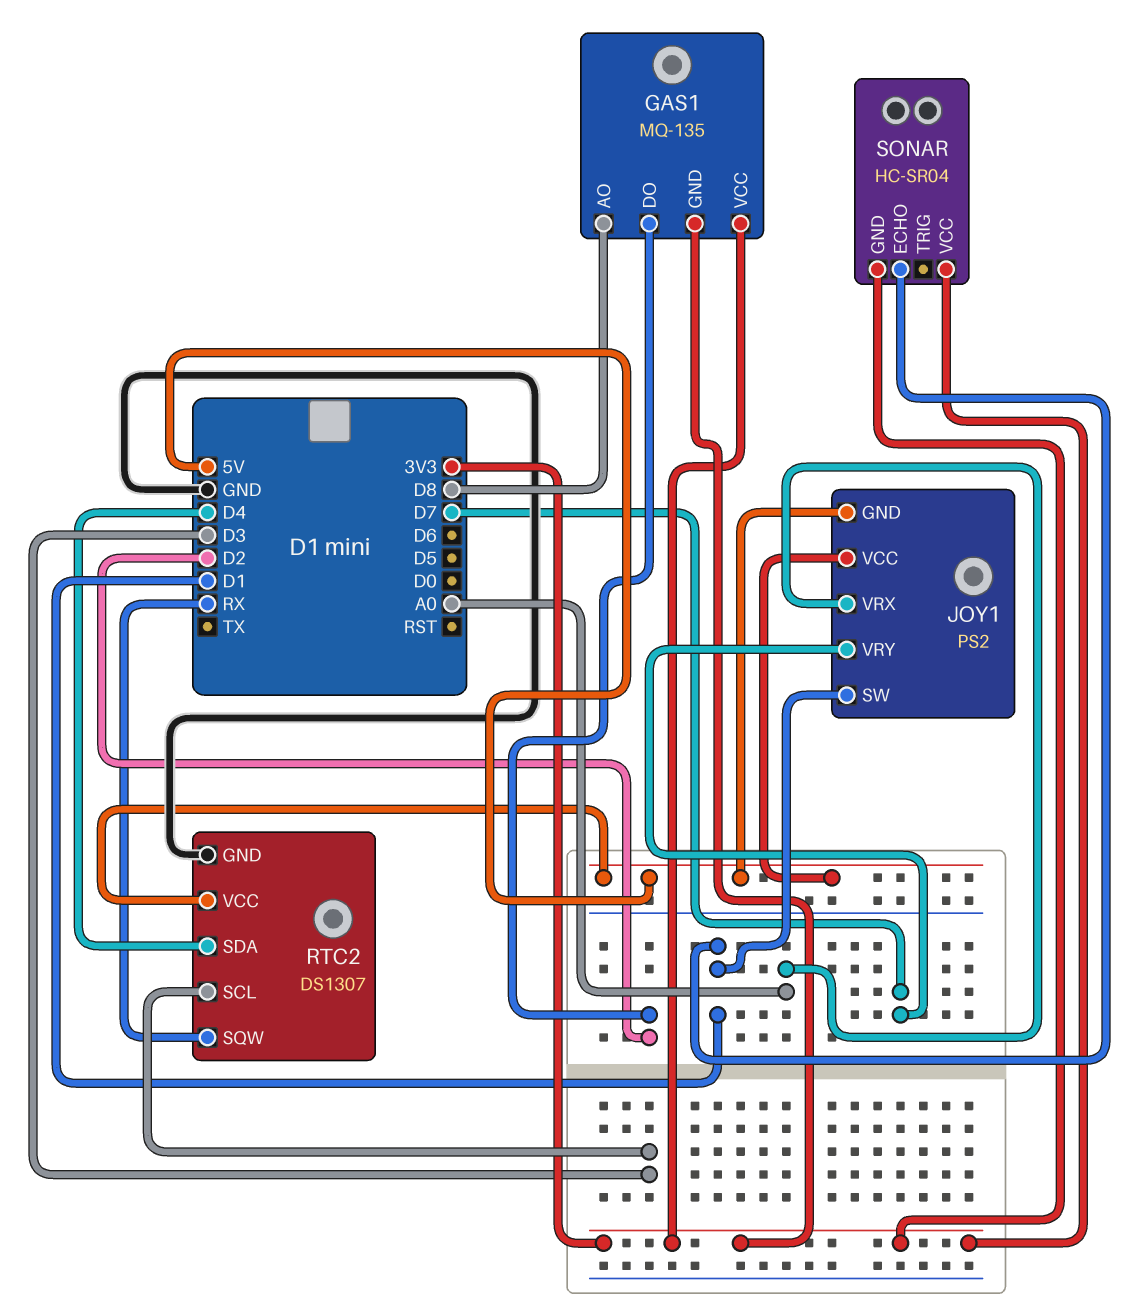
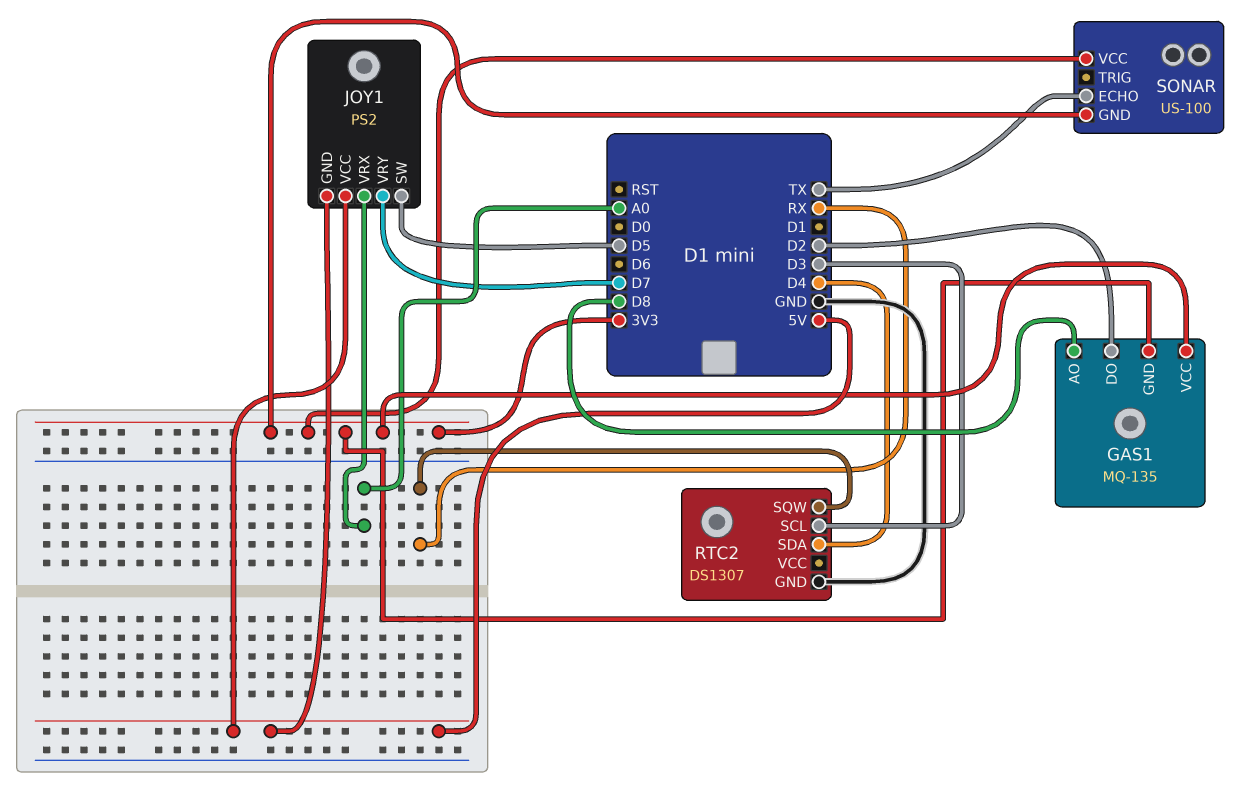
JOY1 pin SW: D1 -> D5
RTC2 pin VCC: 5V -> none
SONAR: HC-SR04 -> US-100
SONAR pin ECHO: D1 -> TX

